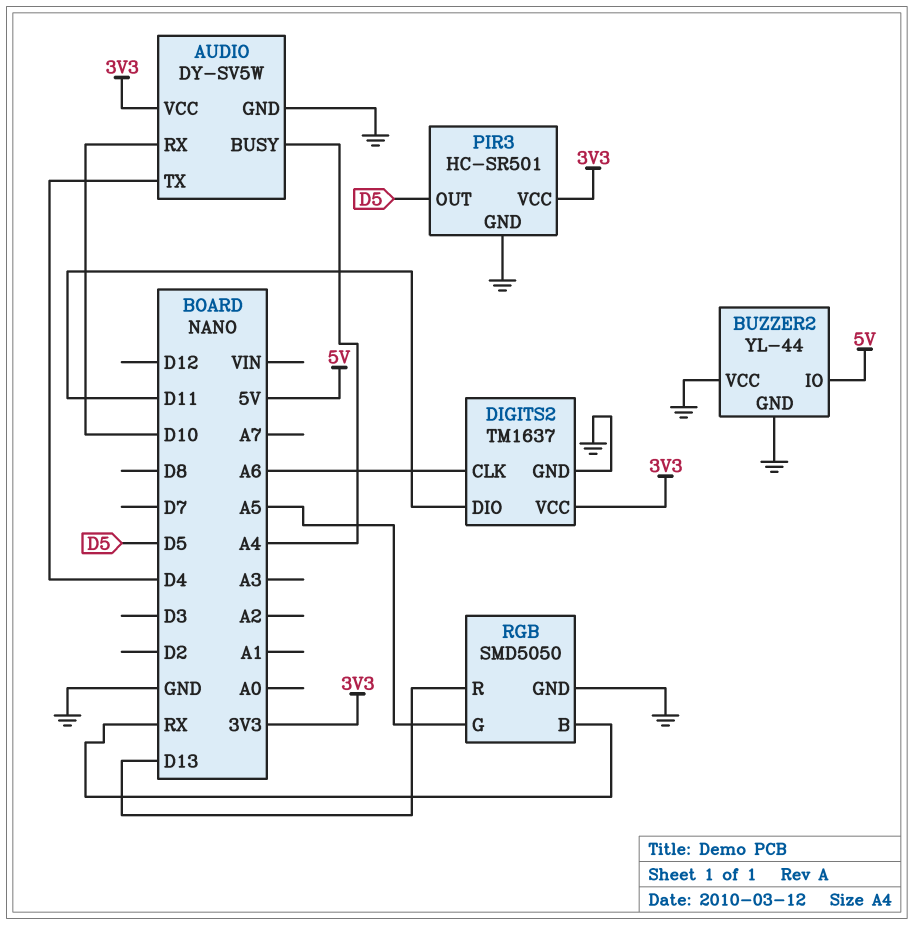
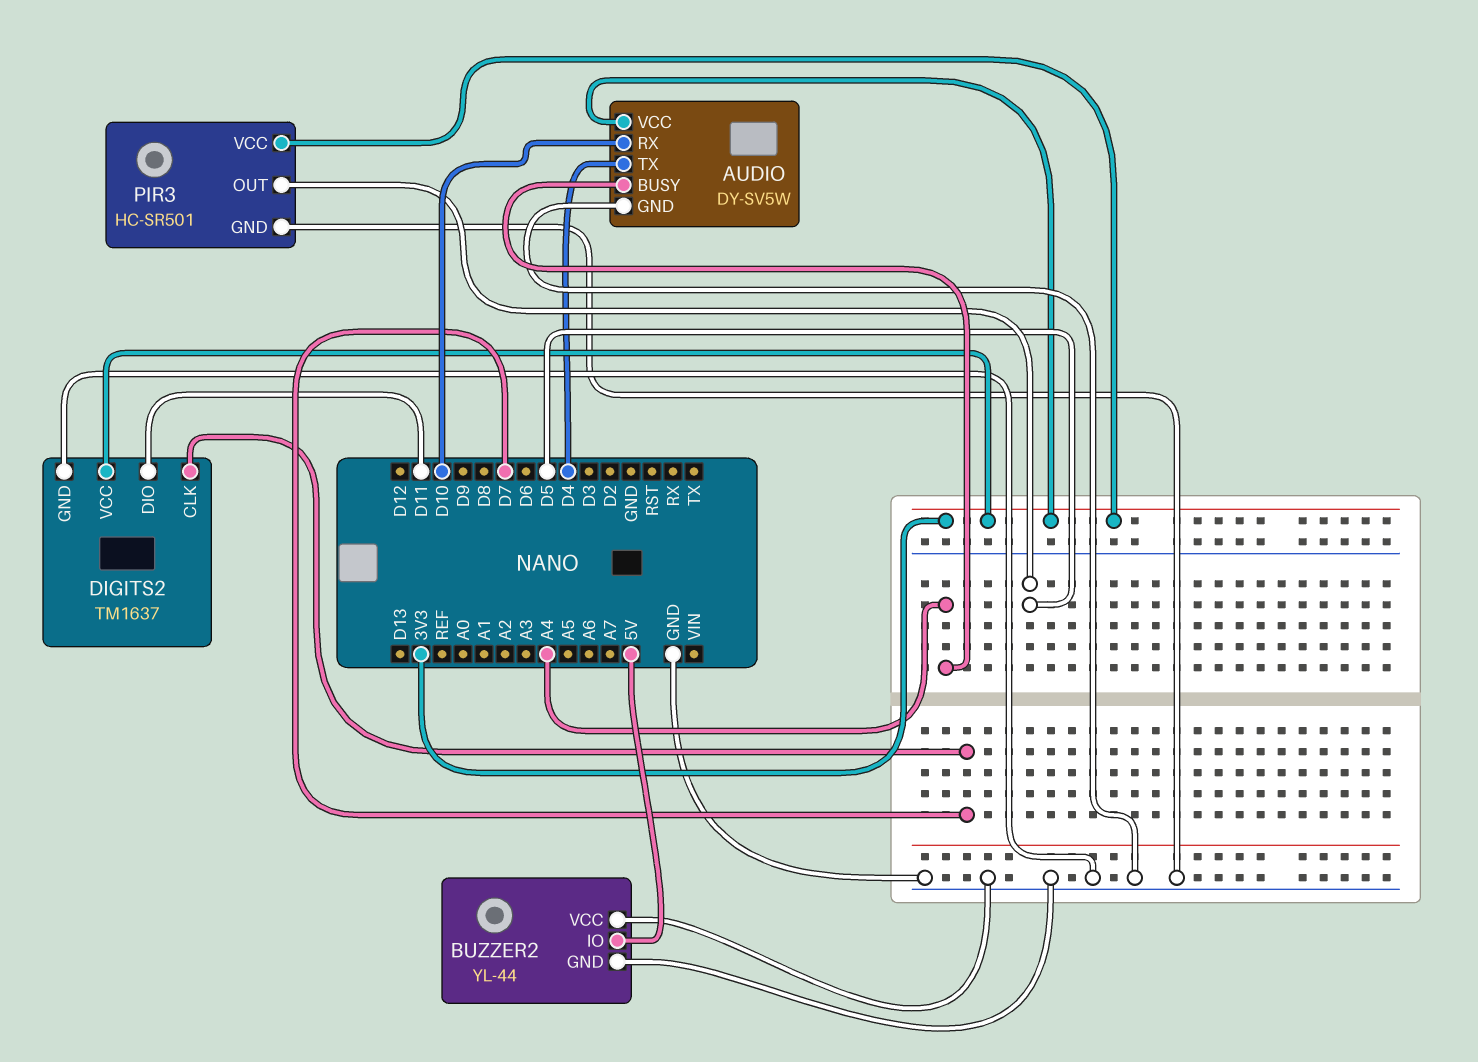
DIGITS2 pin CLK: A6 -> D7
RGB: SMD5050 -> none
RGB pin B: RX -> none
RGB pin G: A5 -> none
RGB pin GND: GND -> none
RGB pin R: D13 -> none

